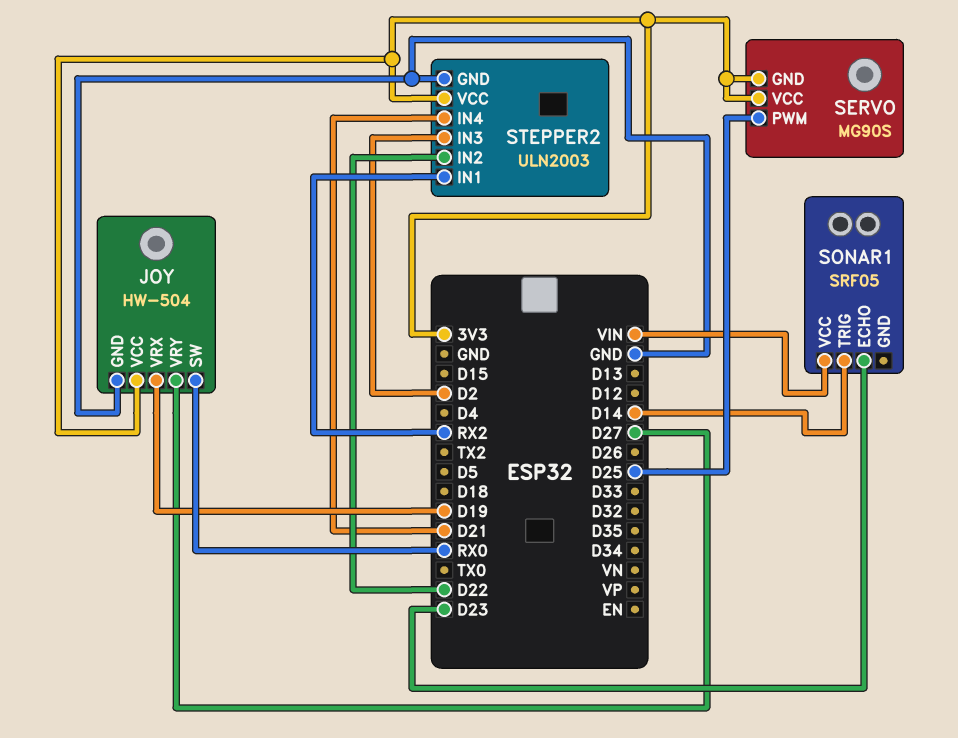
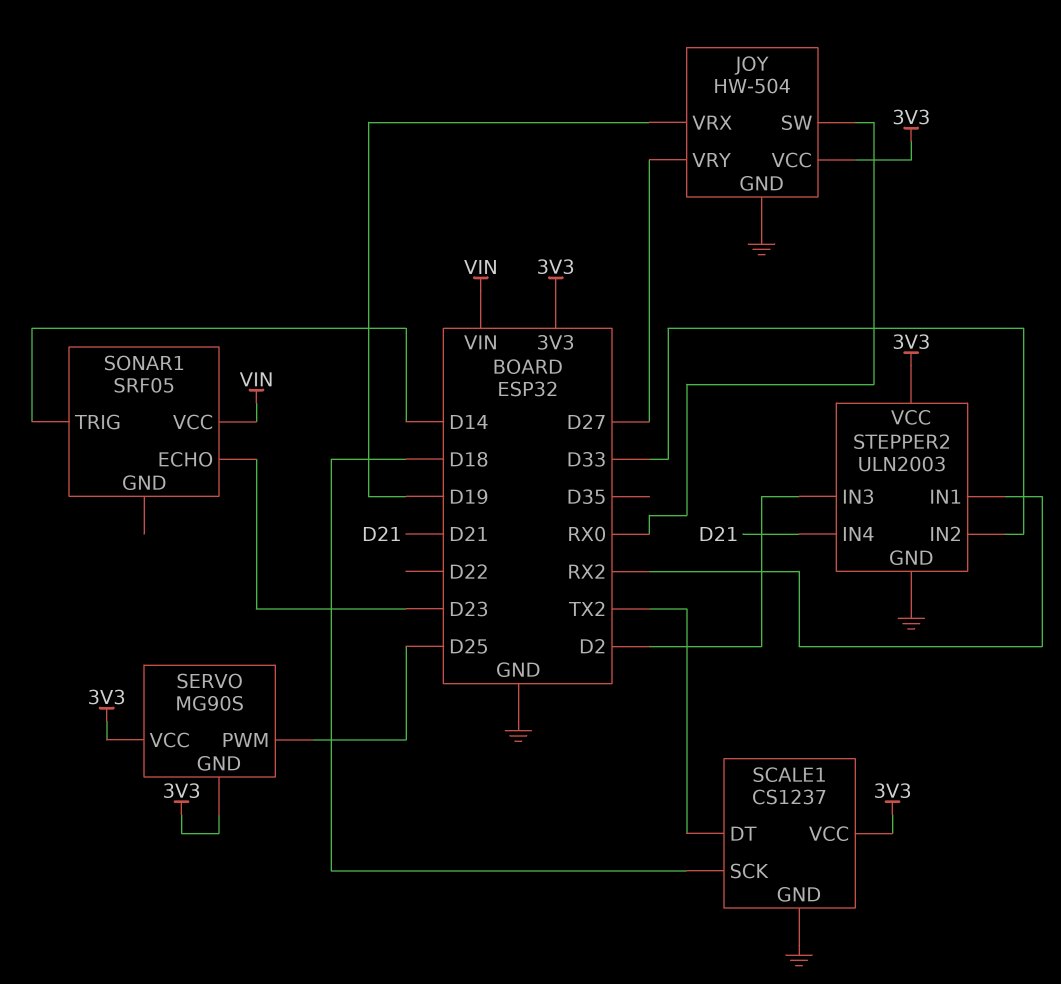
SCALE1: none -> CS1237
SCALE1 pin DT: none -> TX2
SCALE1 pin GND: none -> GND
SCALE1 pin SCK: none -> D18
SCALE1 pin VCC: none -> 3V3
STEPPER2 pin IN2: D22 -> D33

